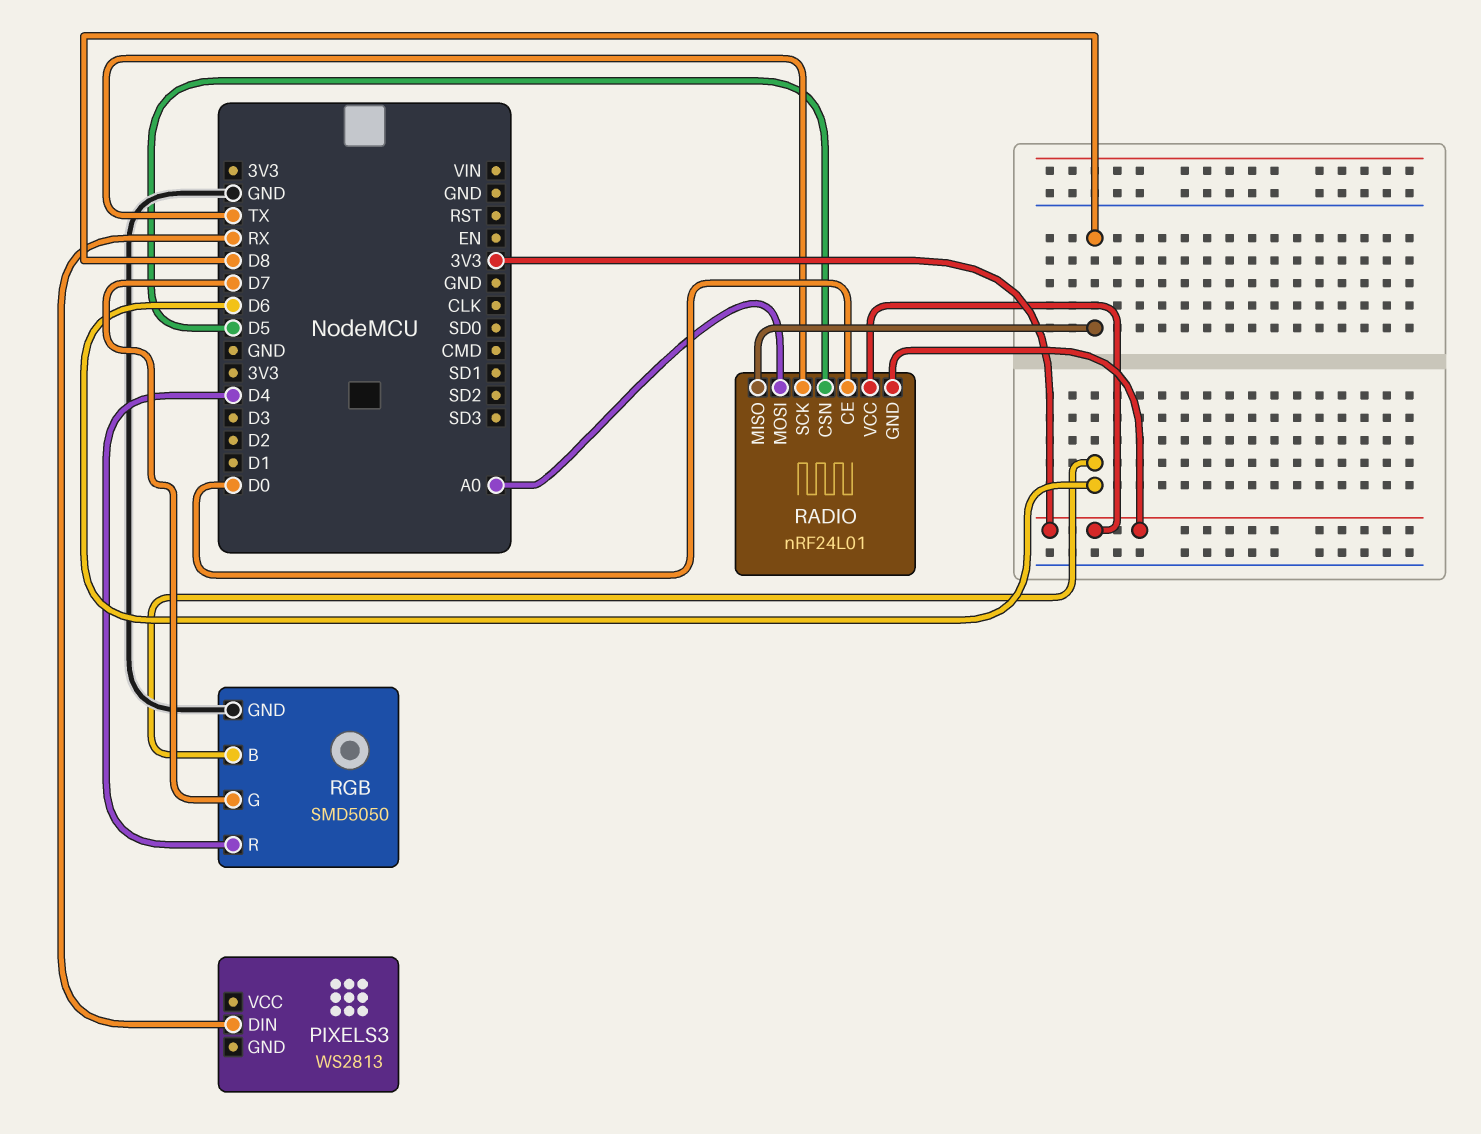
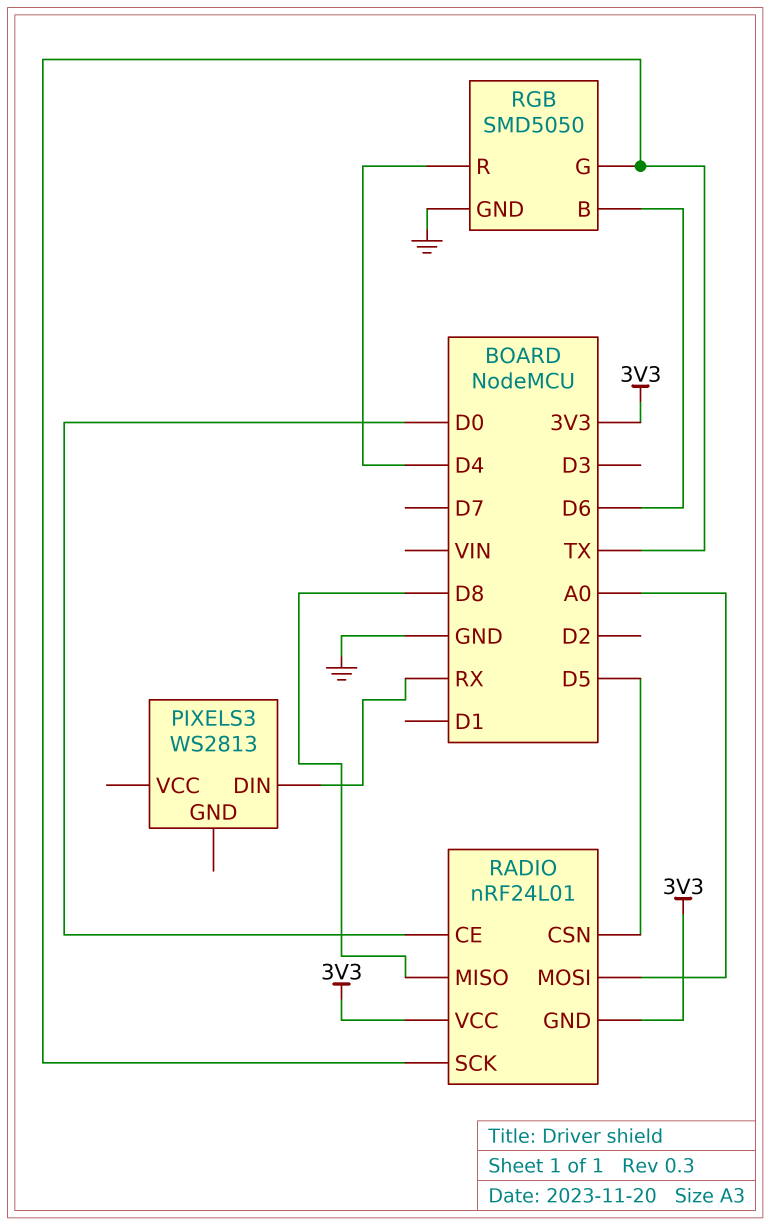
RGB pin G: D7 -> TX

